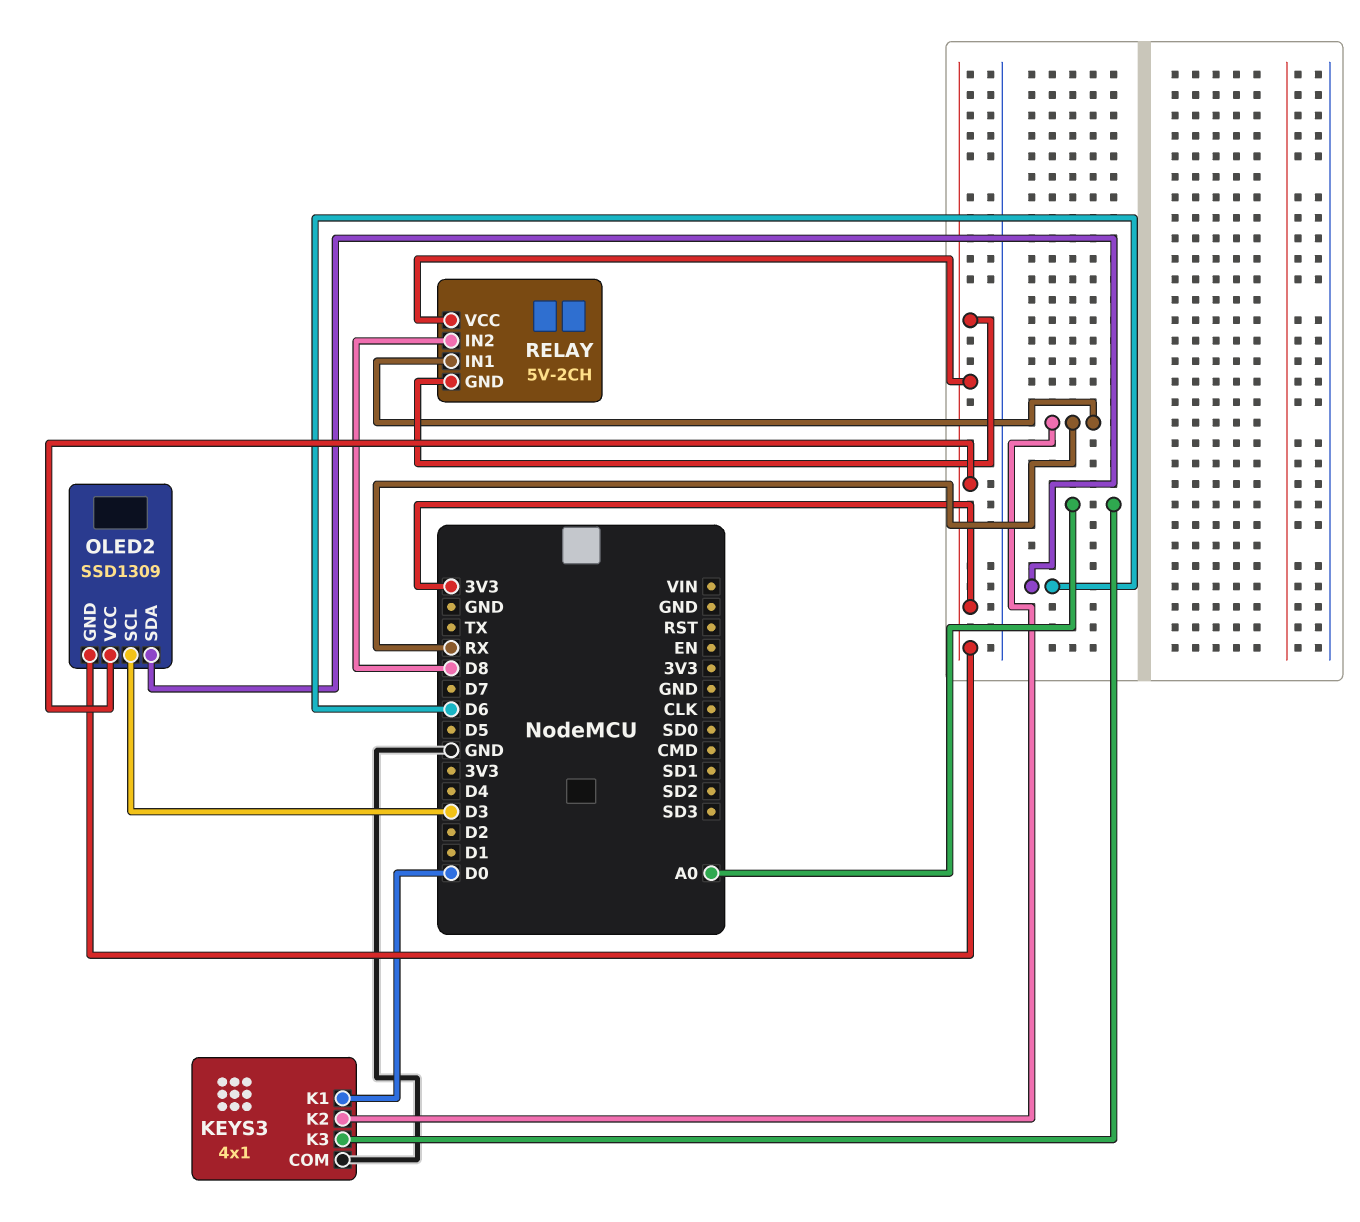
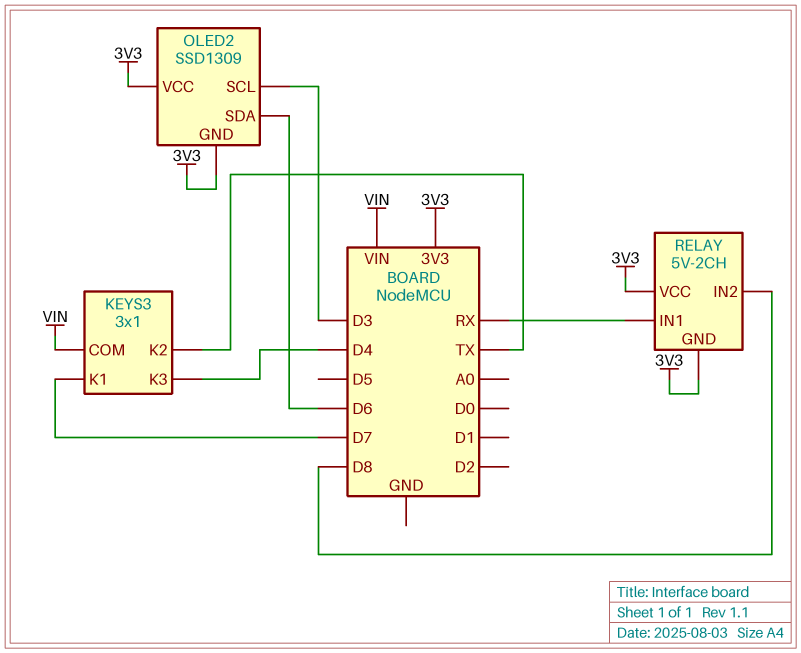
KEYS3: 4x1 -> 3x1
KEYS3 pin COM: GND -> VIN
KEYS3 pin K1: D0 -> D7
KEYS3 pin K2: RX -> TX
KEYS3 pin K3: A0 -> D4

